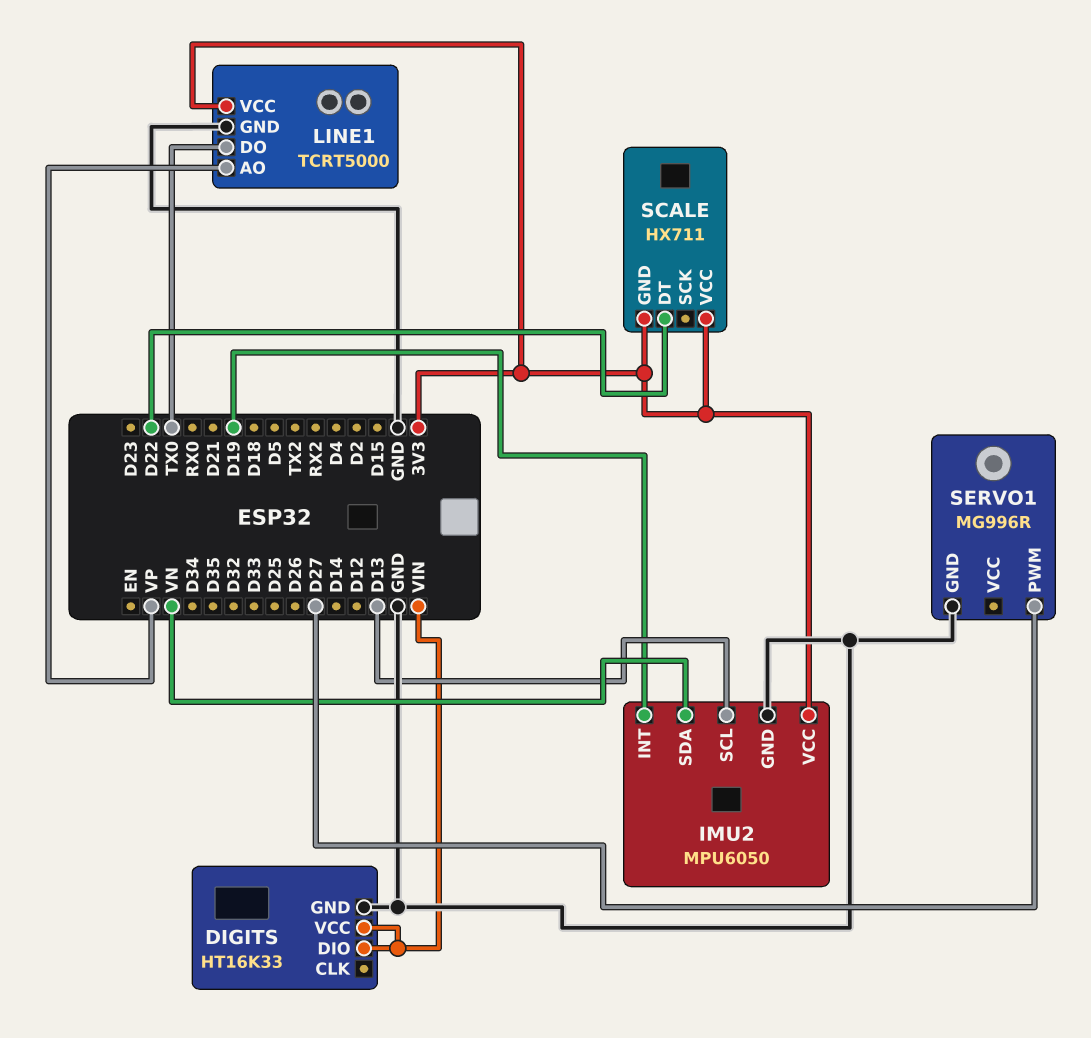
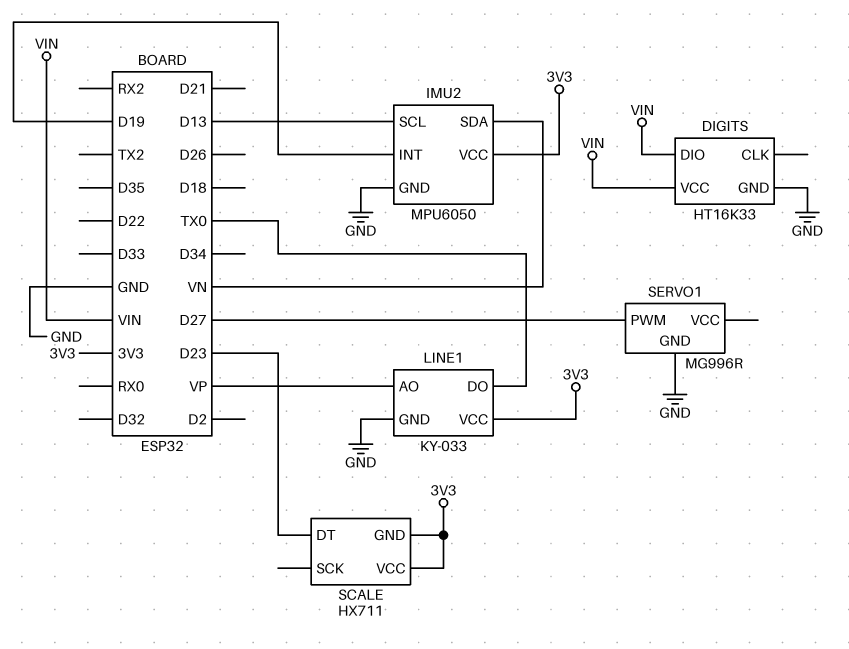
LINE1: TCRT5000 -> KY-033
SCALE pin DT: D22 -> D23

